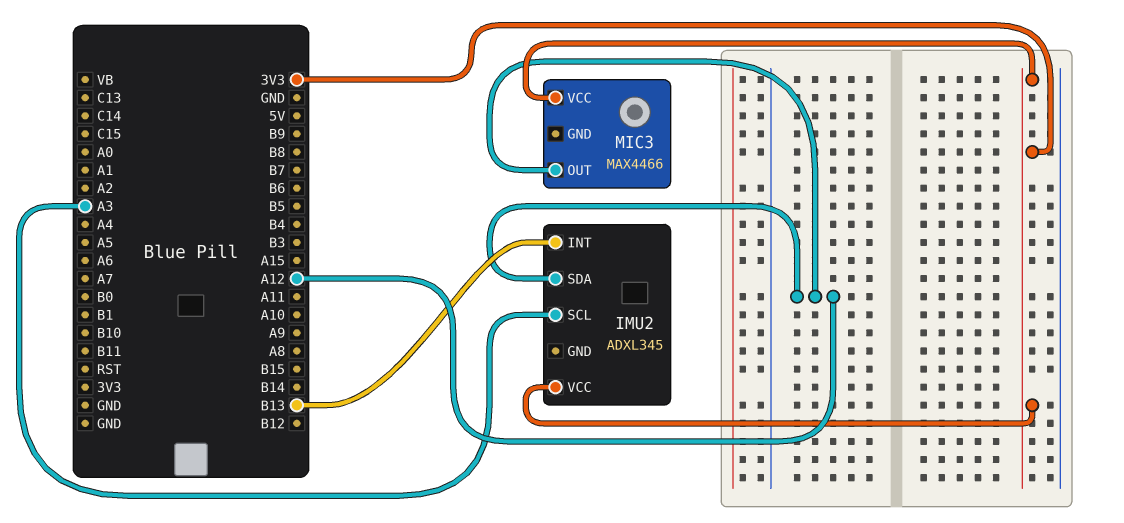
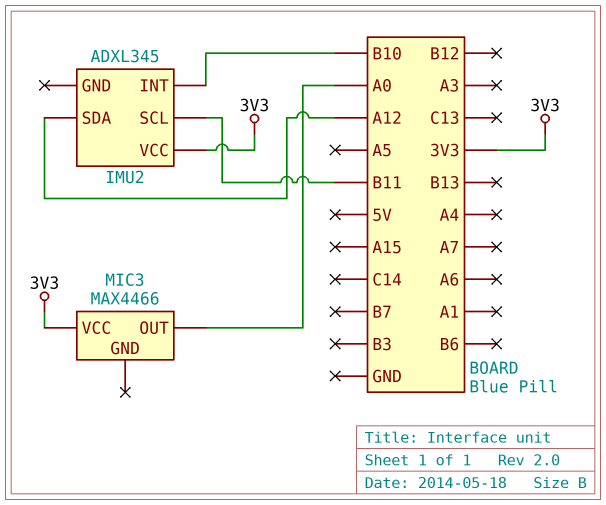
IMU2 pin INT: B13 -> B10
IMU2 pin SCL: A3 -> B11
MIC3 pin OUT: A12 -> A0

